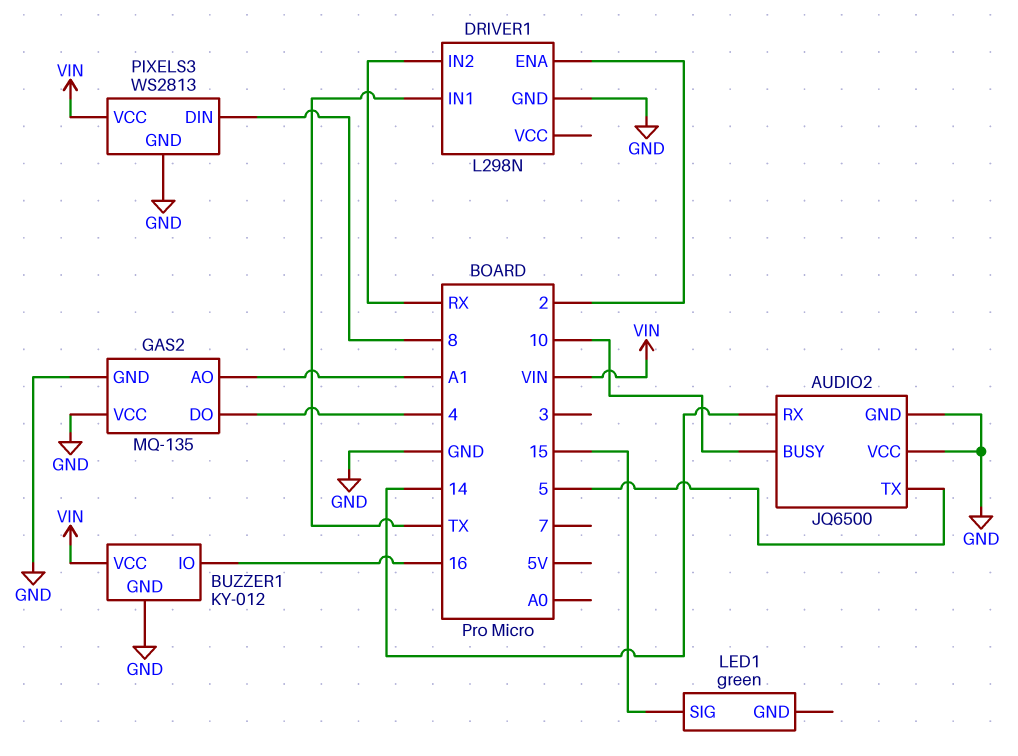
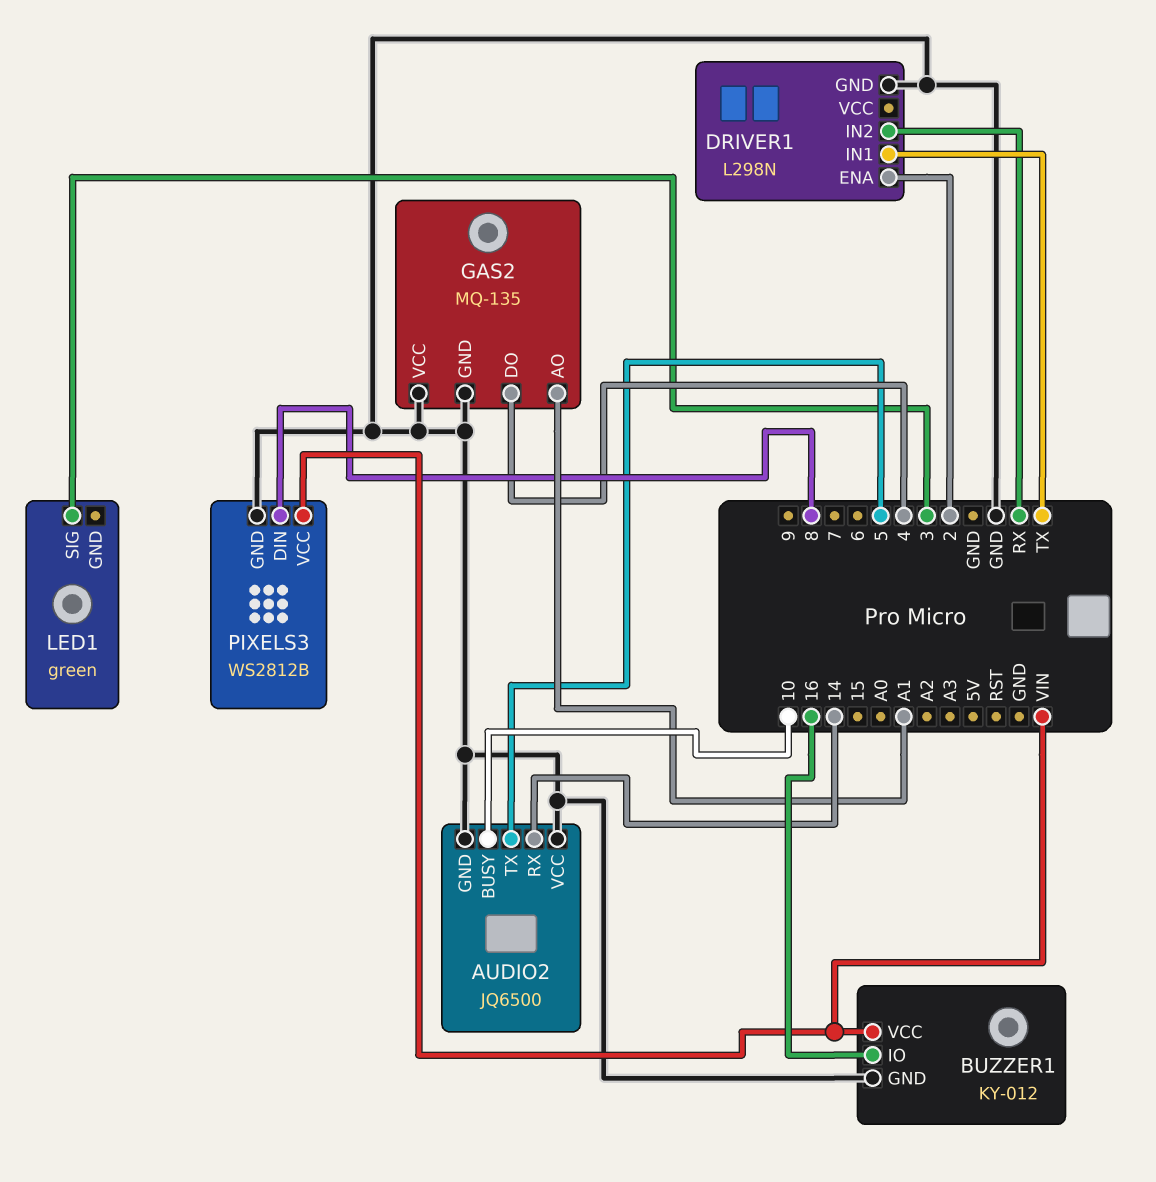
LED1 pin SIG: 15 -> 3
PIXELS3: WS2813 -> WS2812B

